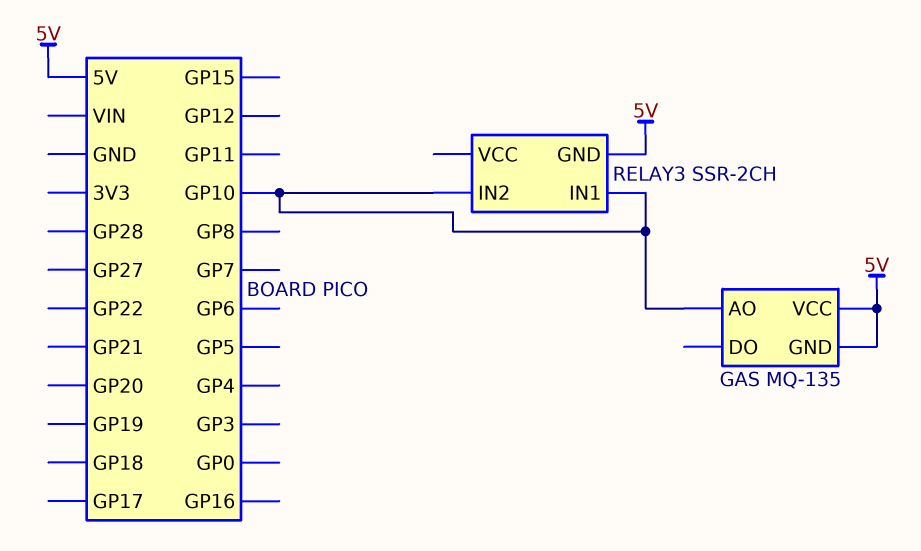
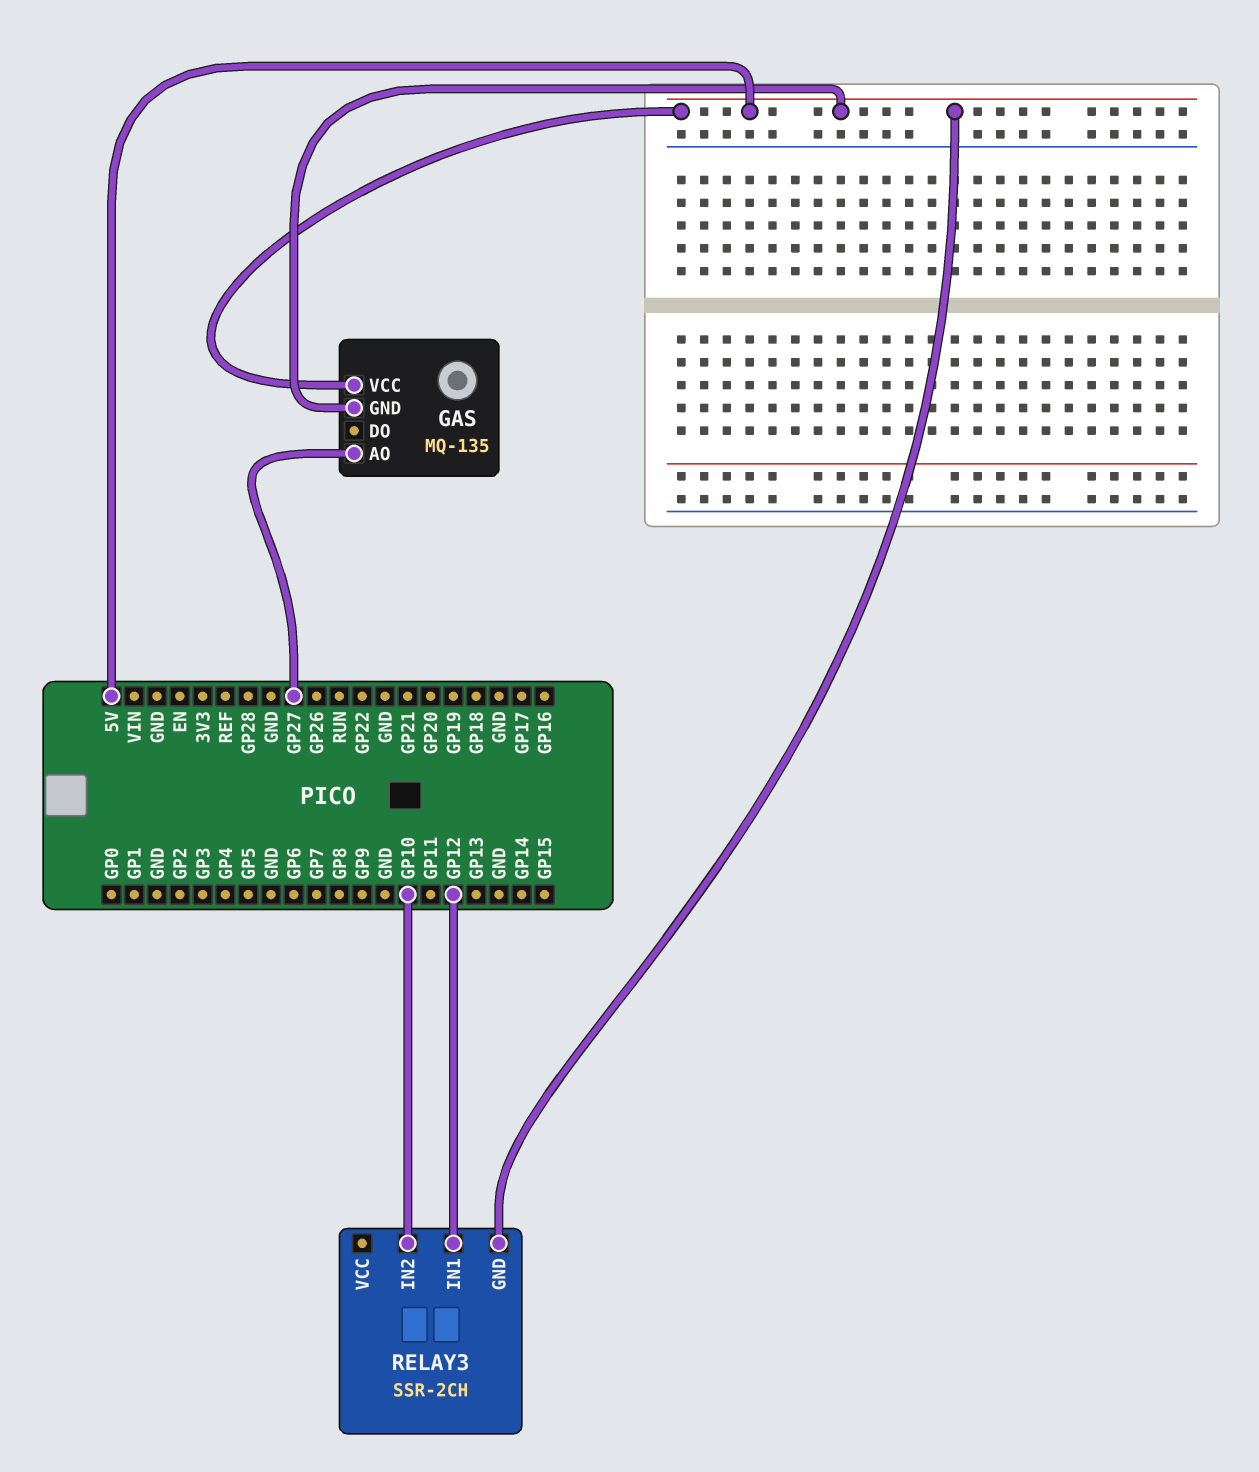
GAS pin AO: GP10 -> GP27
RELAY3 pin IN1: GP10 -> GP12

